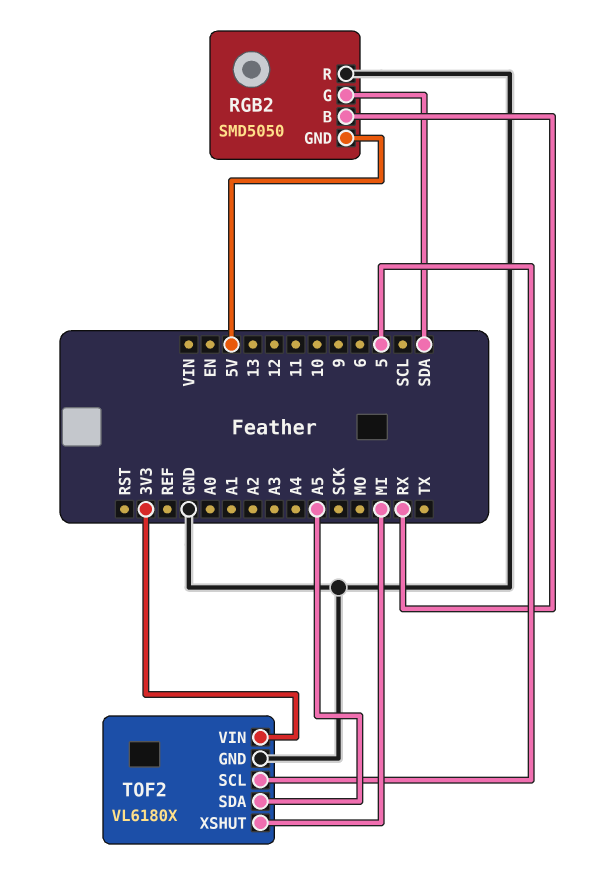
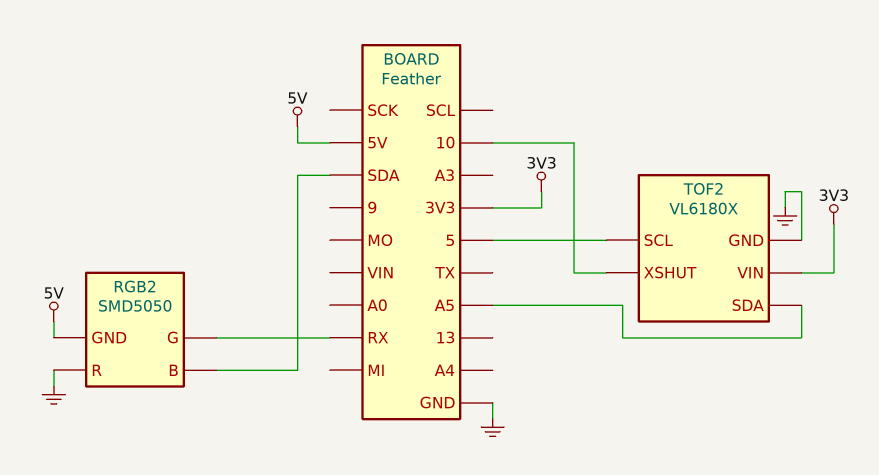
RGB2 pin B: RX -> SDA
RGB2 pin G: SDA -> RX
TOF2 pin XSHUT: MI -> 10

